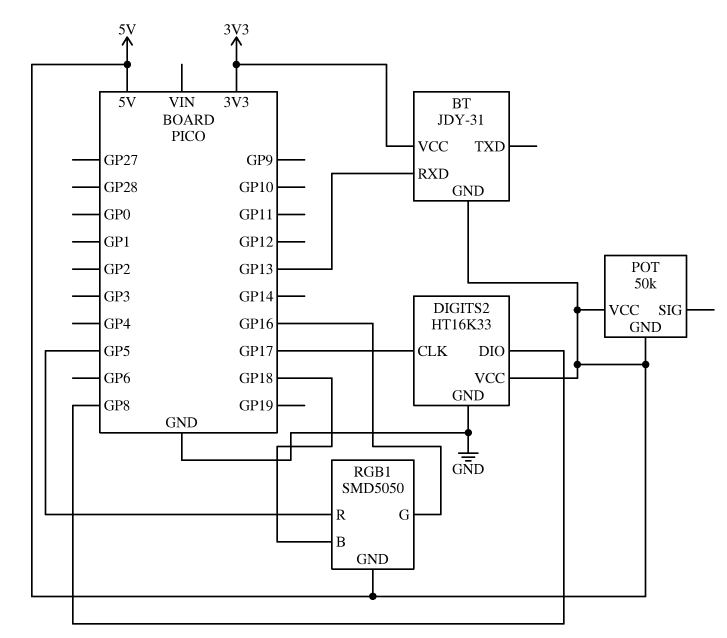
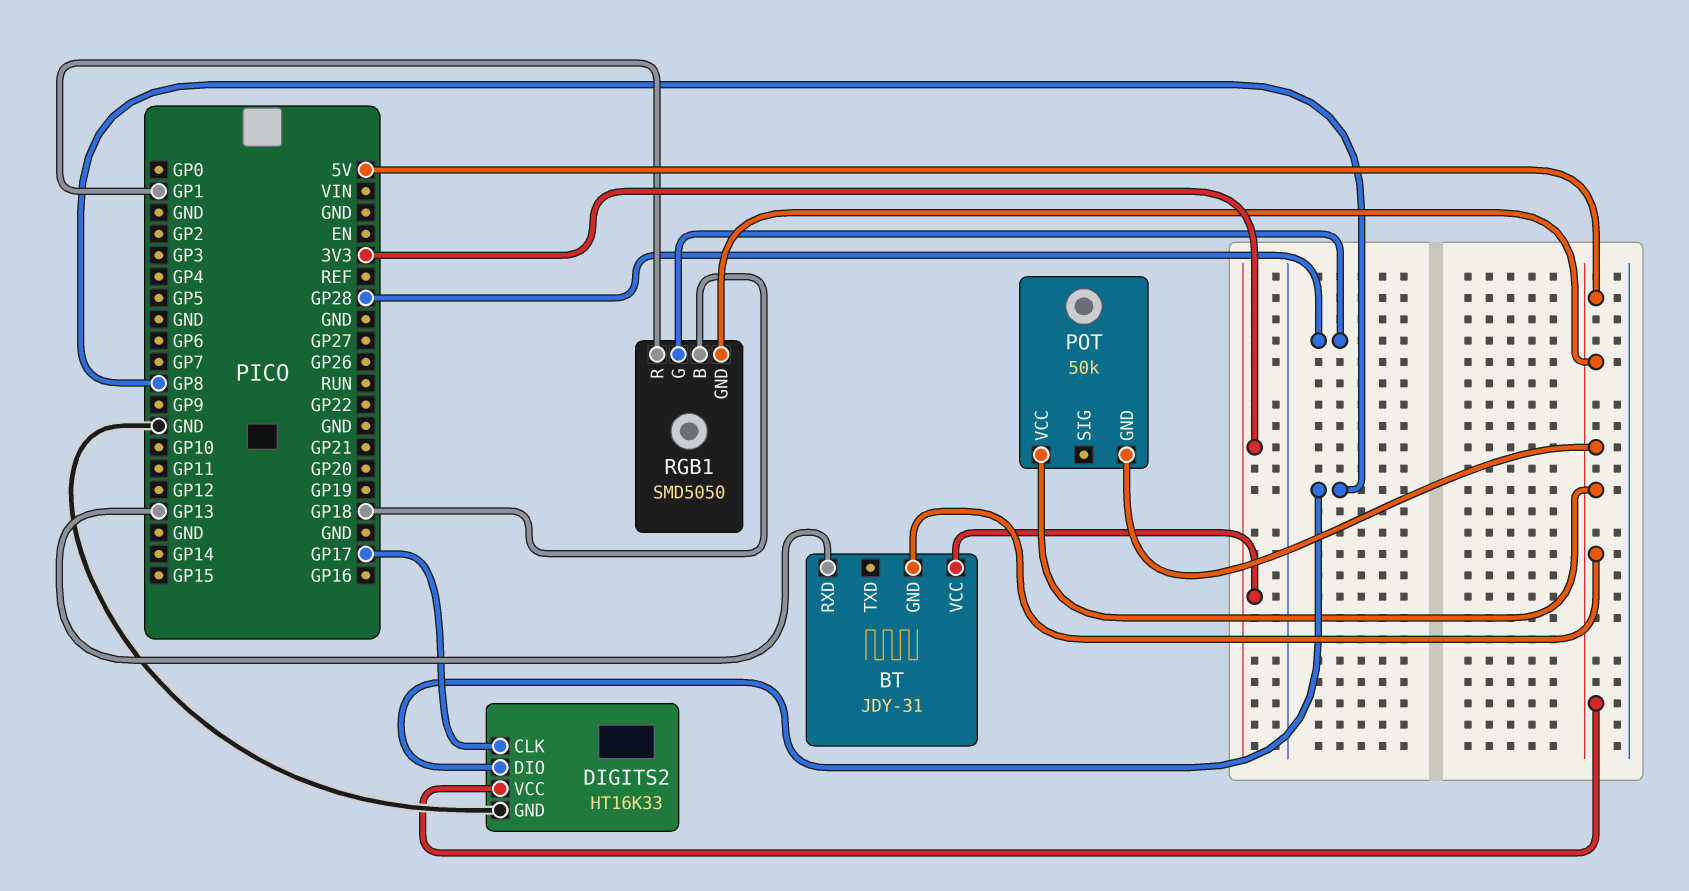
RGB1 pin G: GP16 -> GP28
RGB1 pin R: GP5 -> GP1

